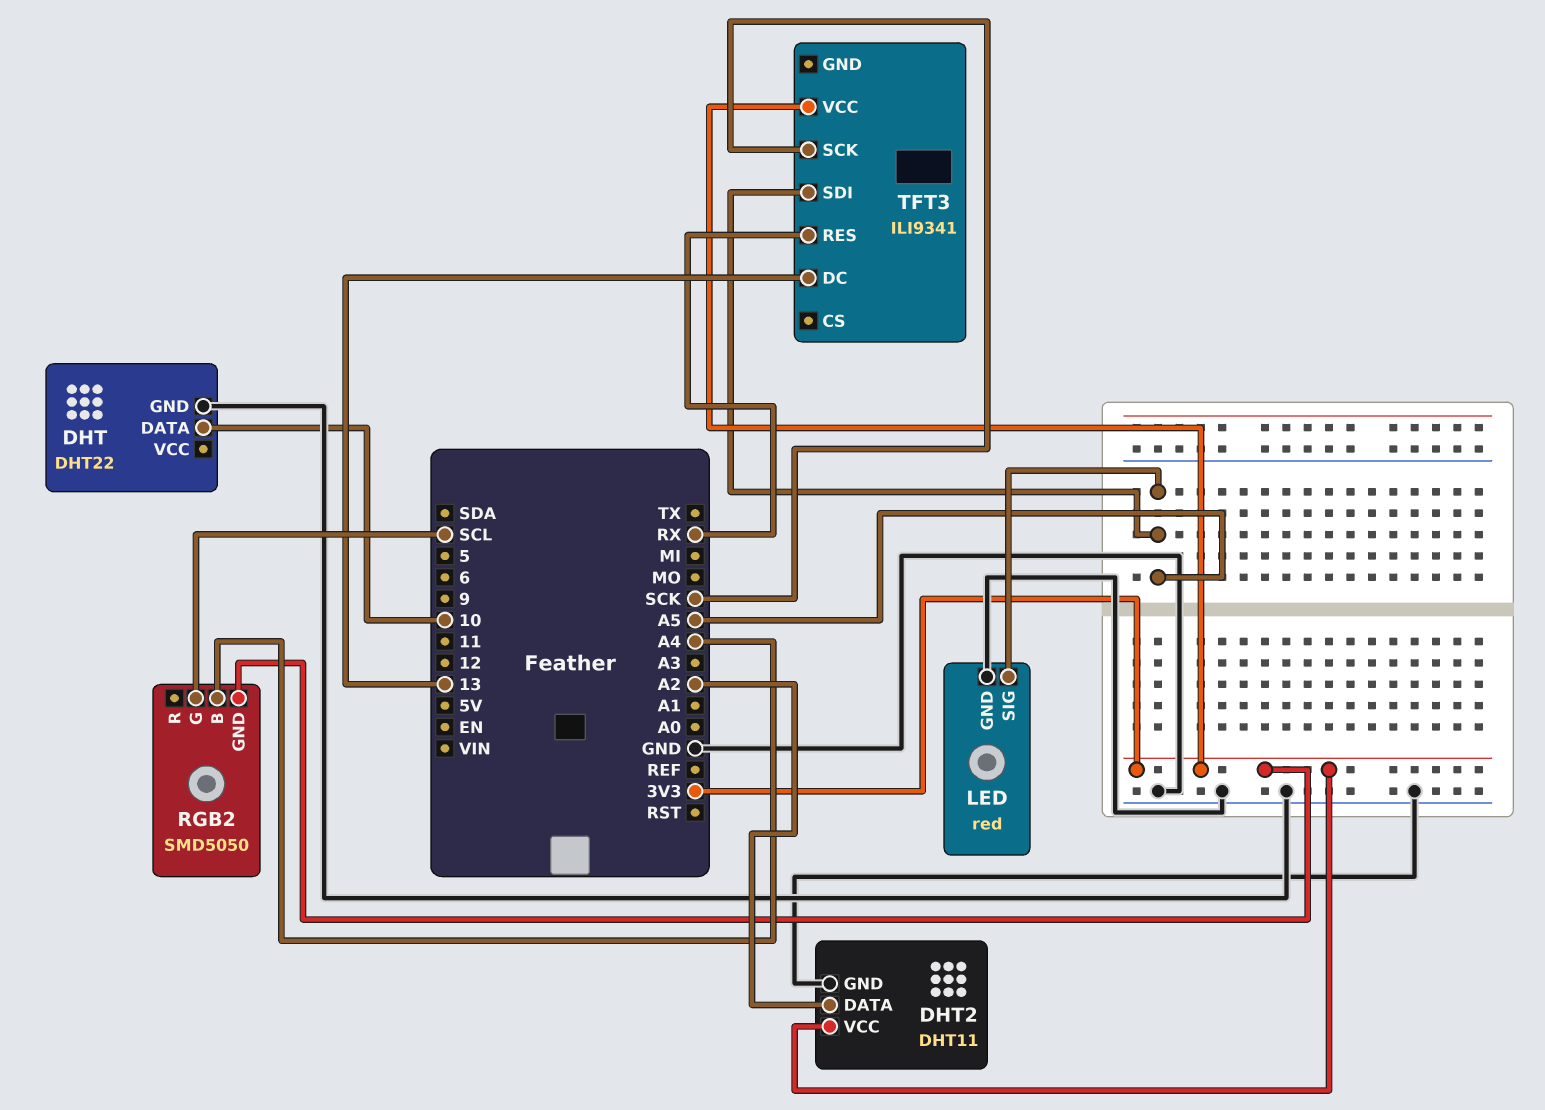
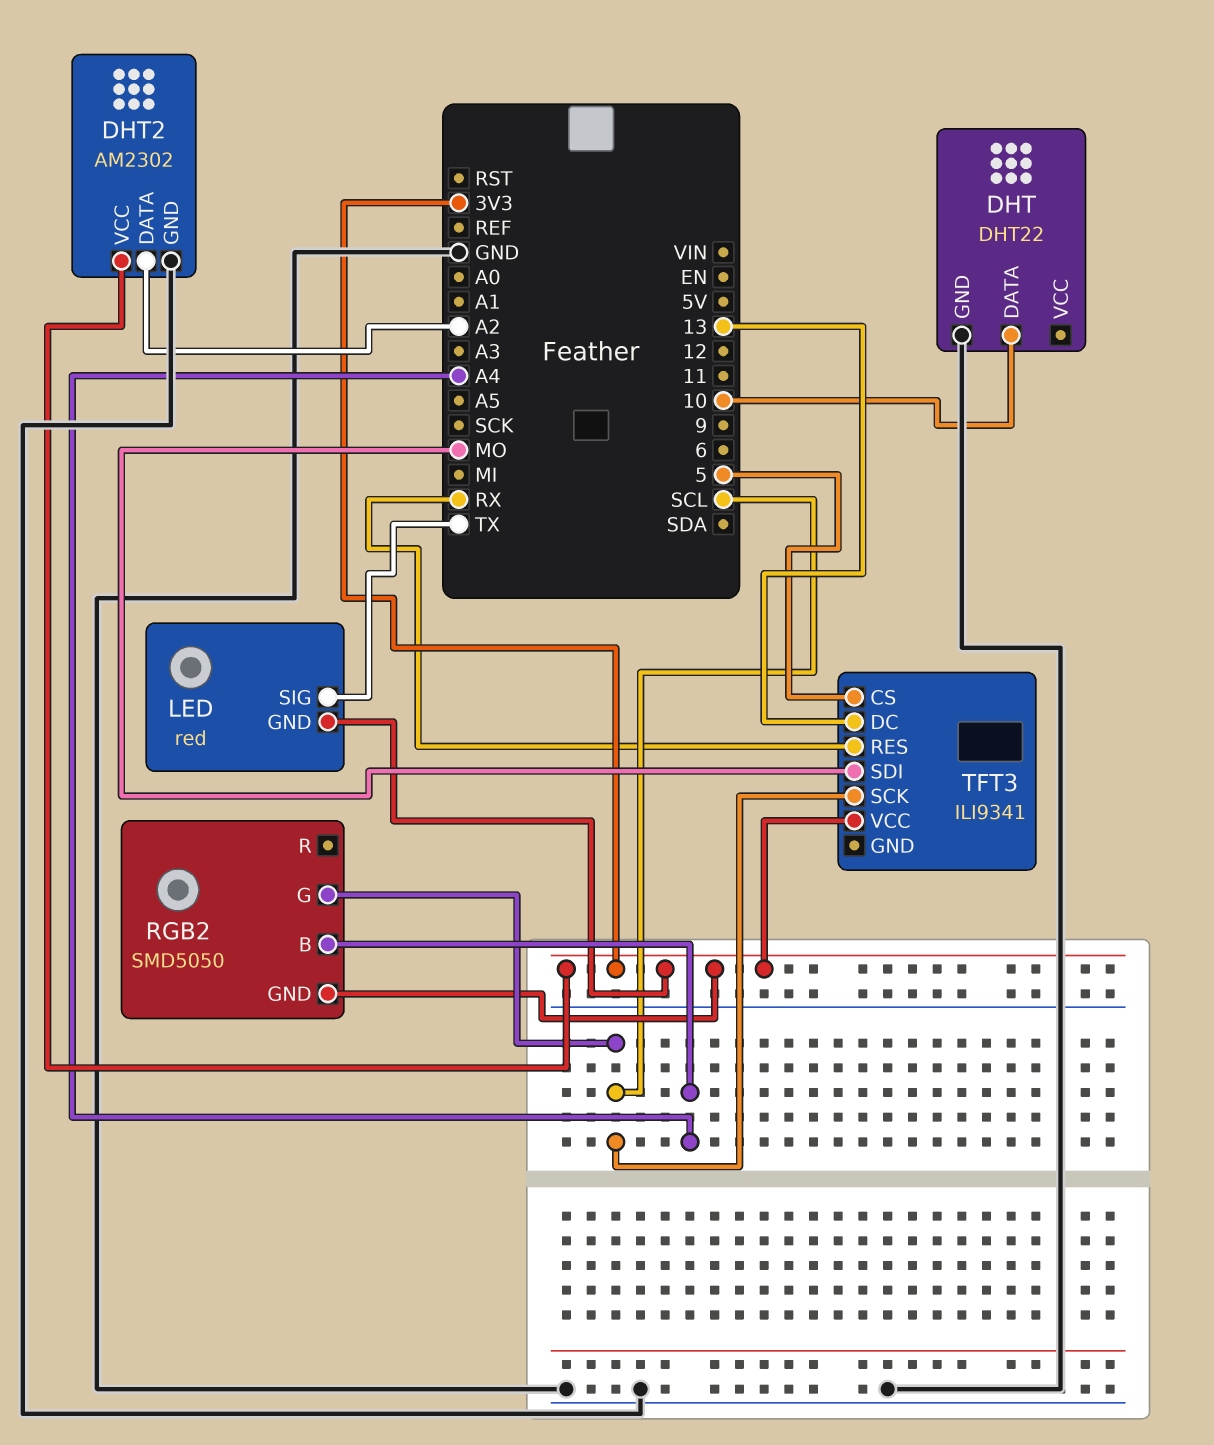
DHT2: DHT11 -> AM2302
LED pin GND: GND -> 3V3
LED pin SIG: A5 -> TX
TFT3 pin CS: none -> 5
TFT3 pin SCK: SCK -> SCL
TFT3 pin SDI: A5 -> MO

